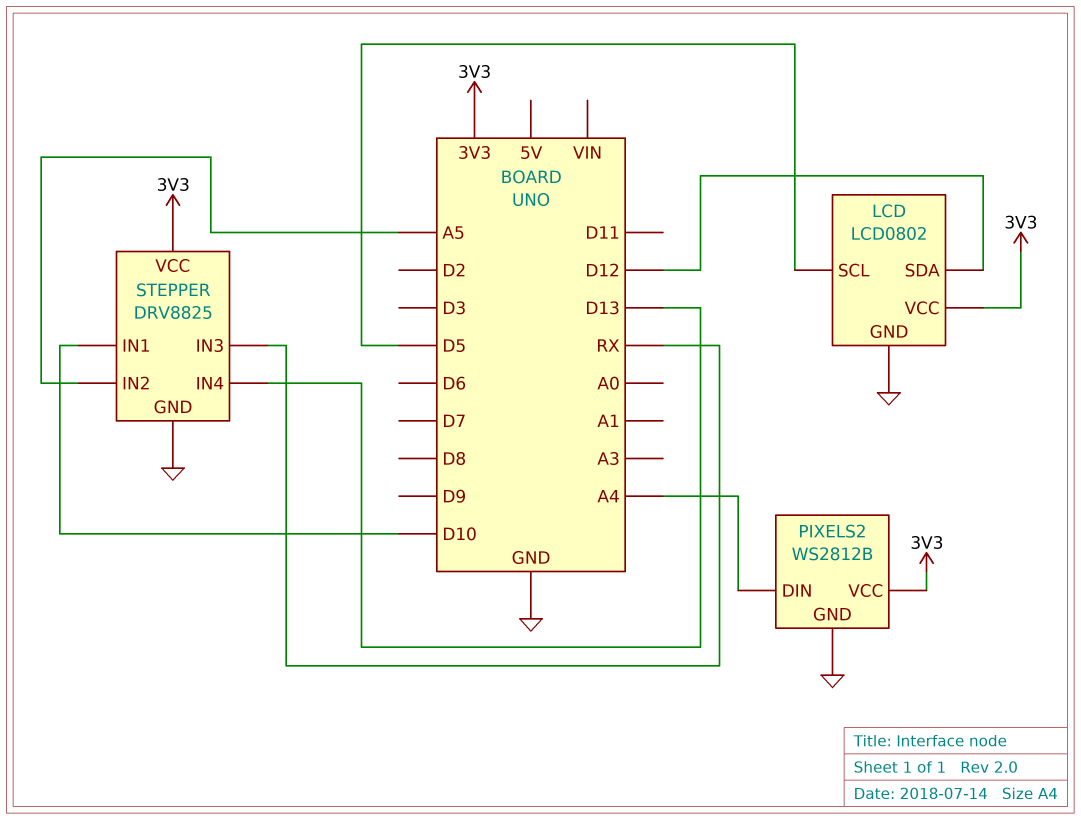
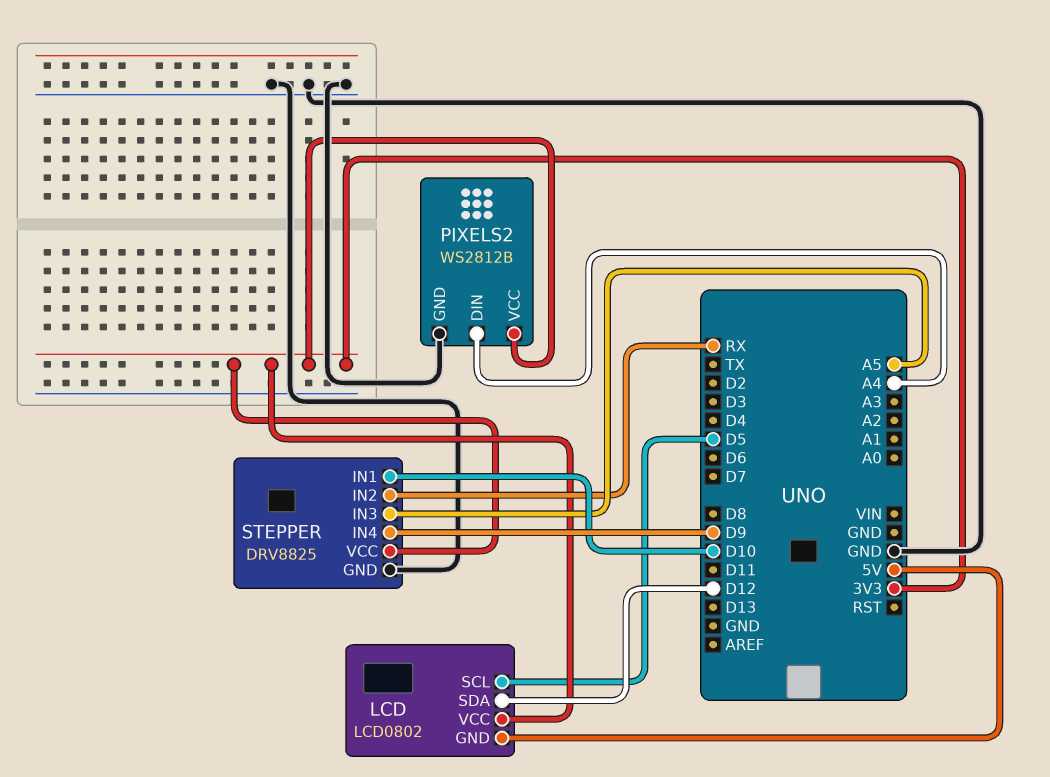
LCD pin GND: GND -> 5V
STEPPER pin IN2: A5 -> RX
STEPPER pin IN3: RX -> A5
STEPPER pin IN4: D13 -> D9

